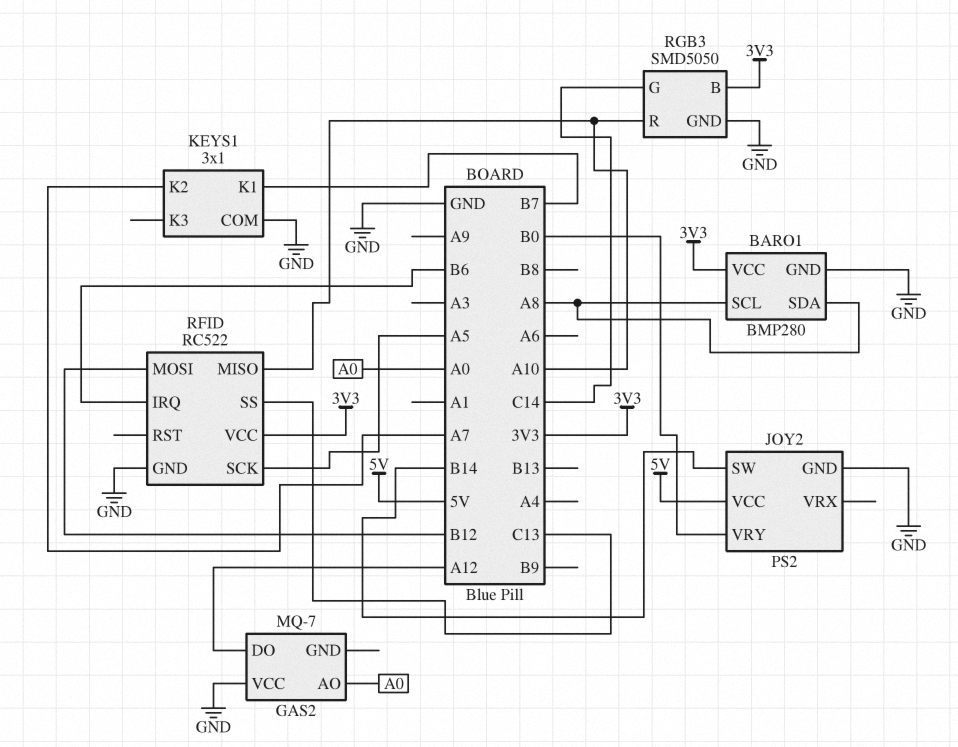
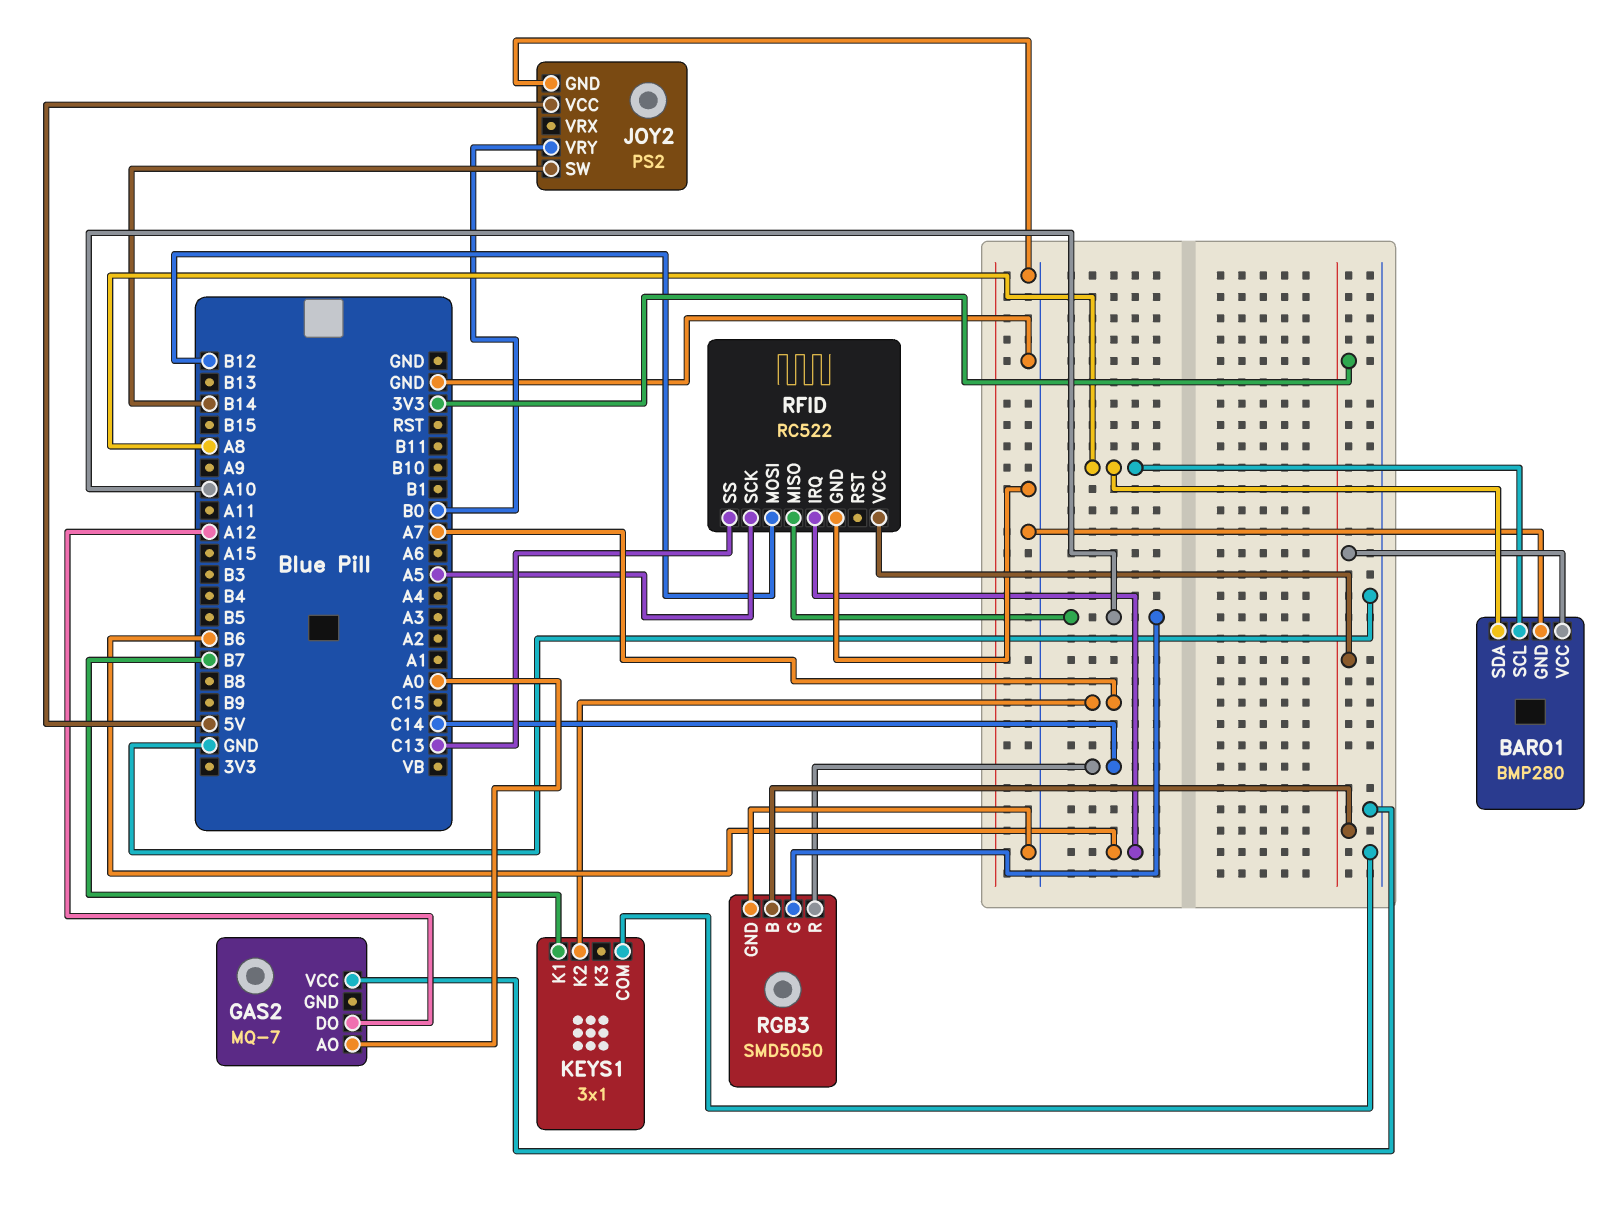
RGB3 pin G: C14 -> A10
RGB3 pin R: A10 -> C14

